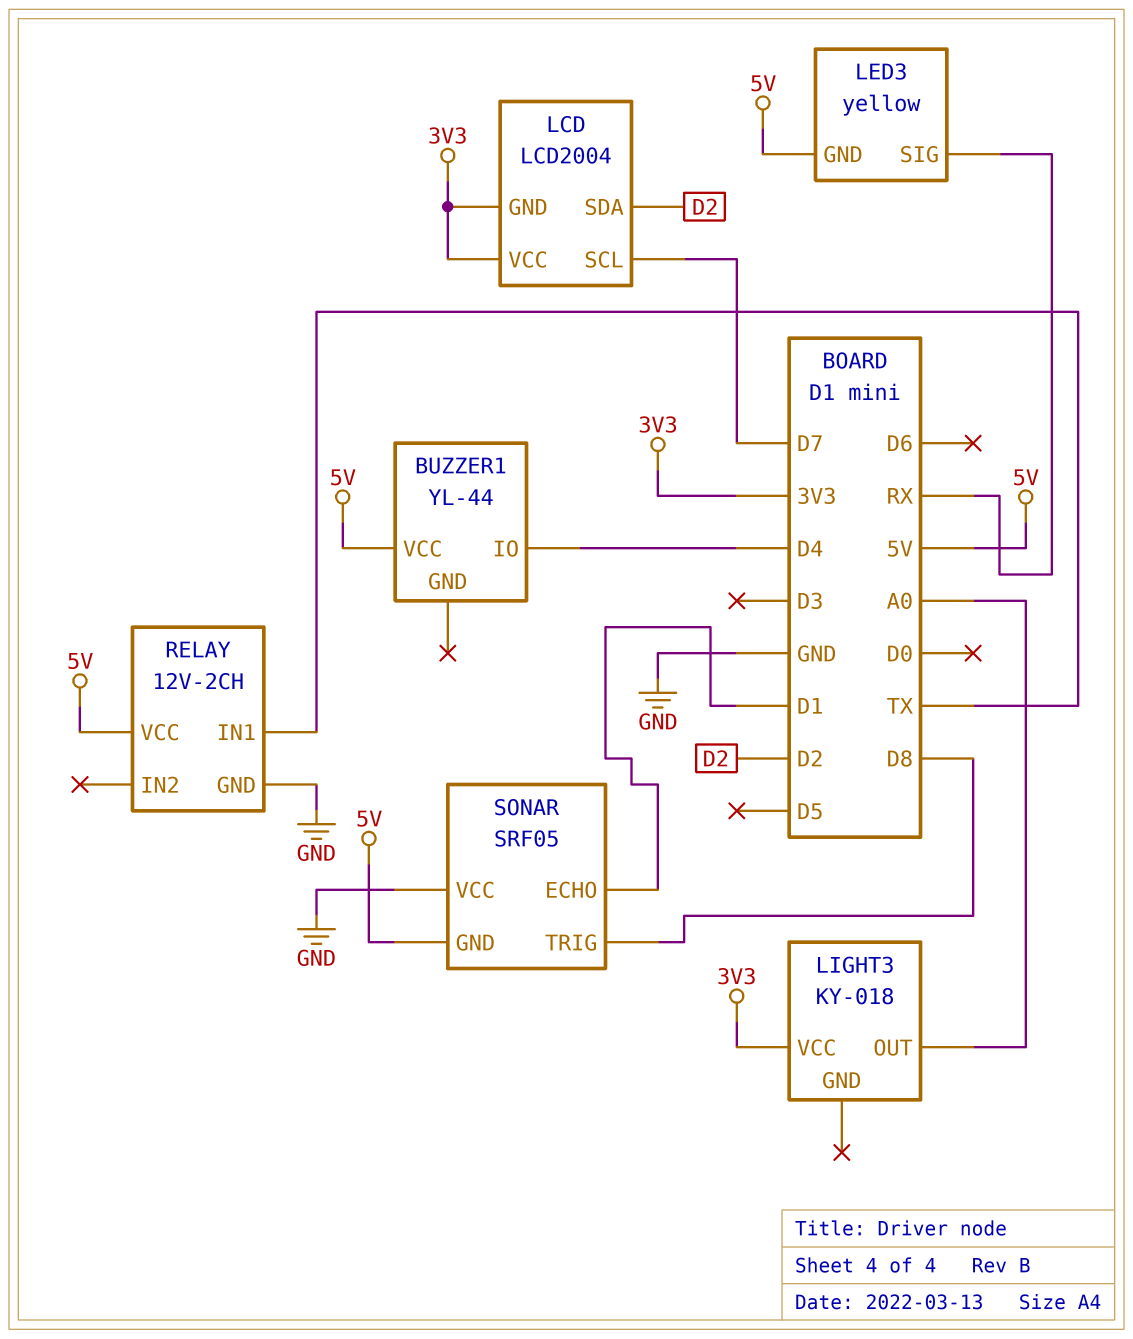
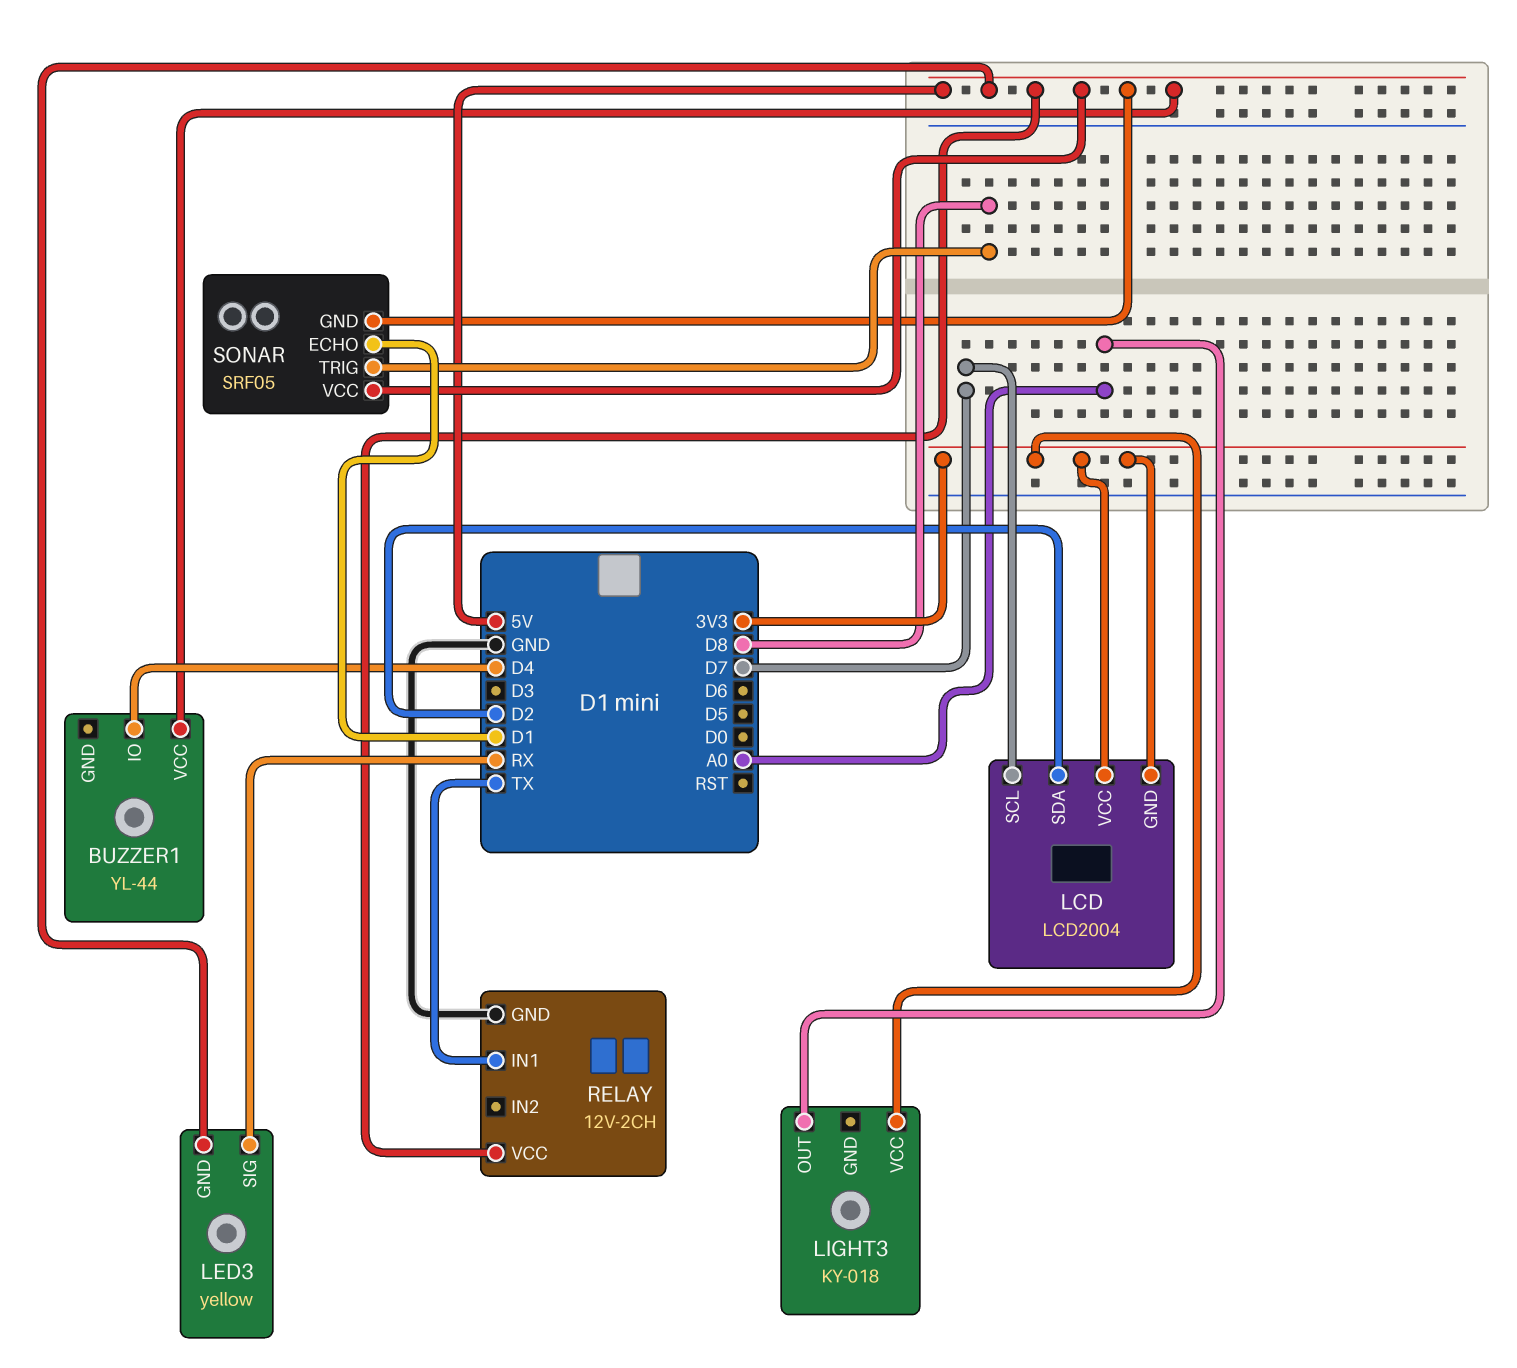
SONAR pin VCC: GND -> 5V

